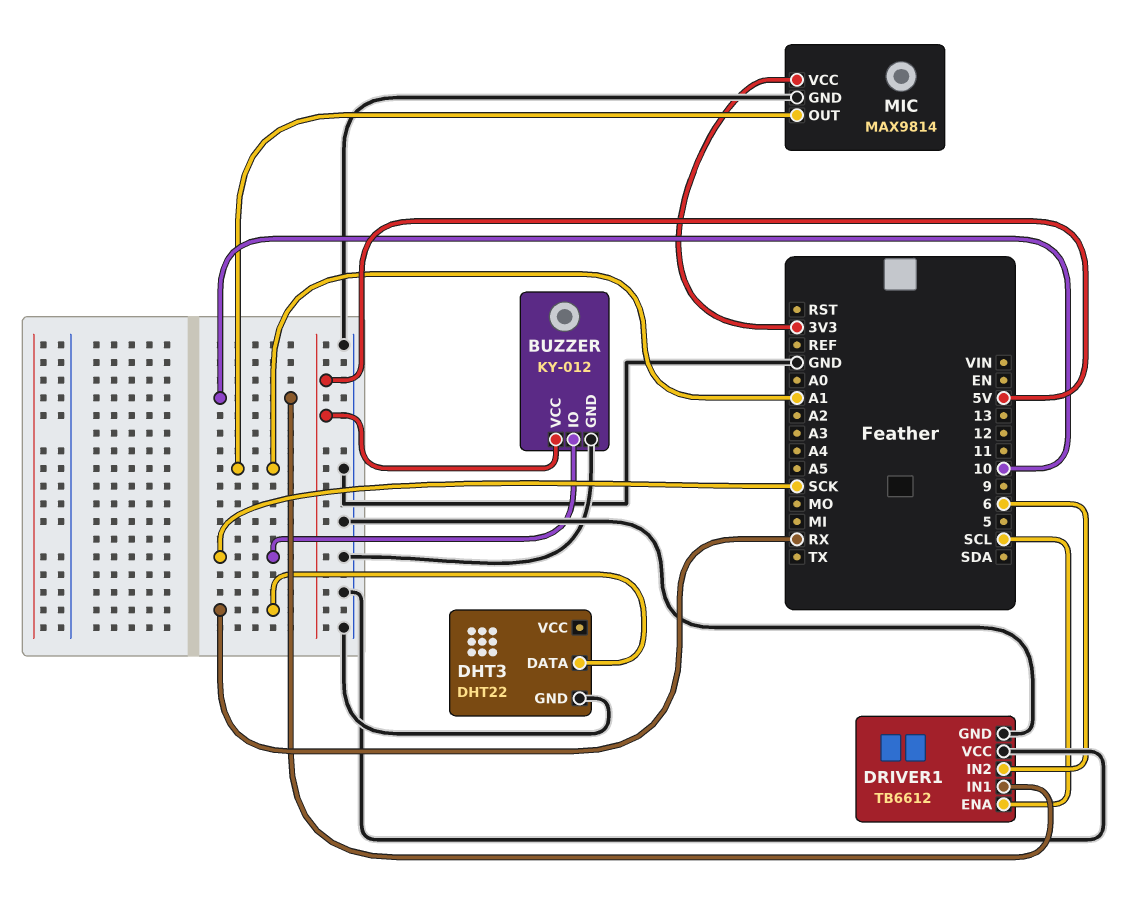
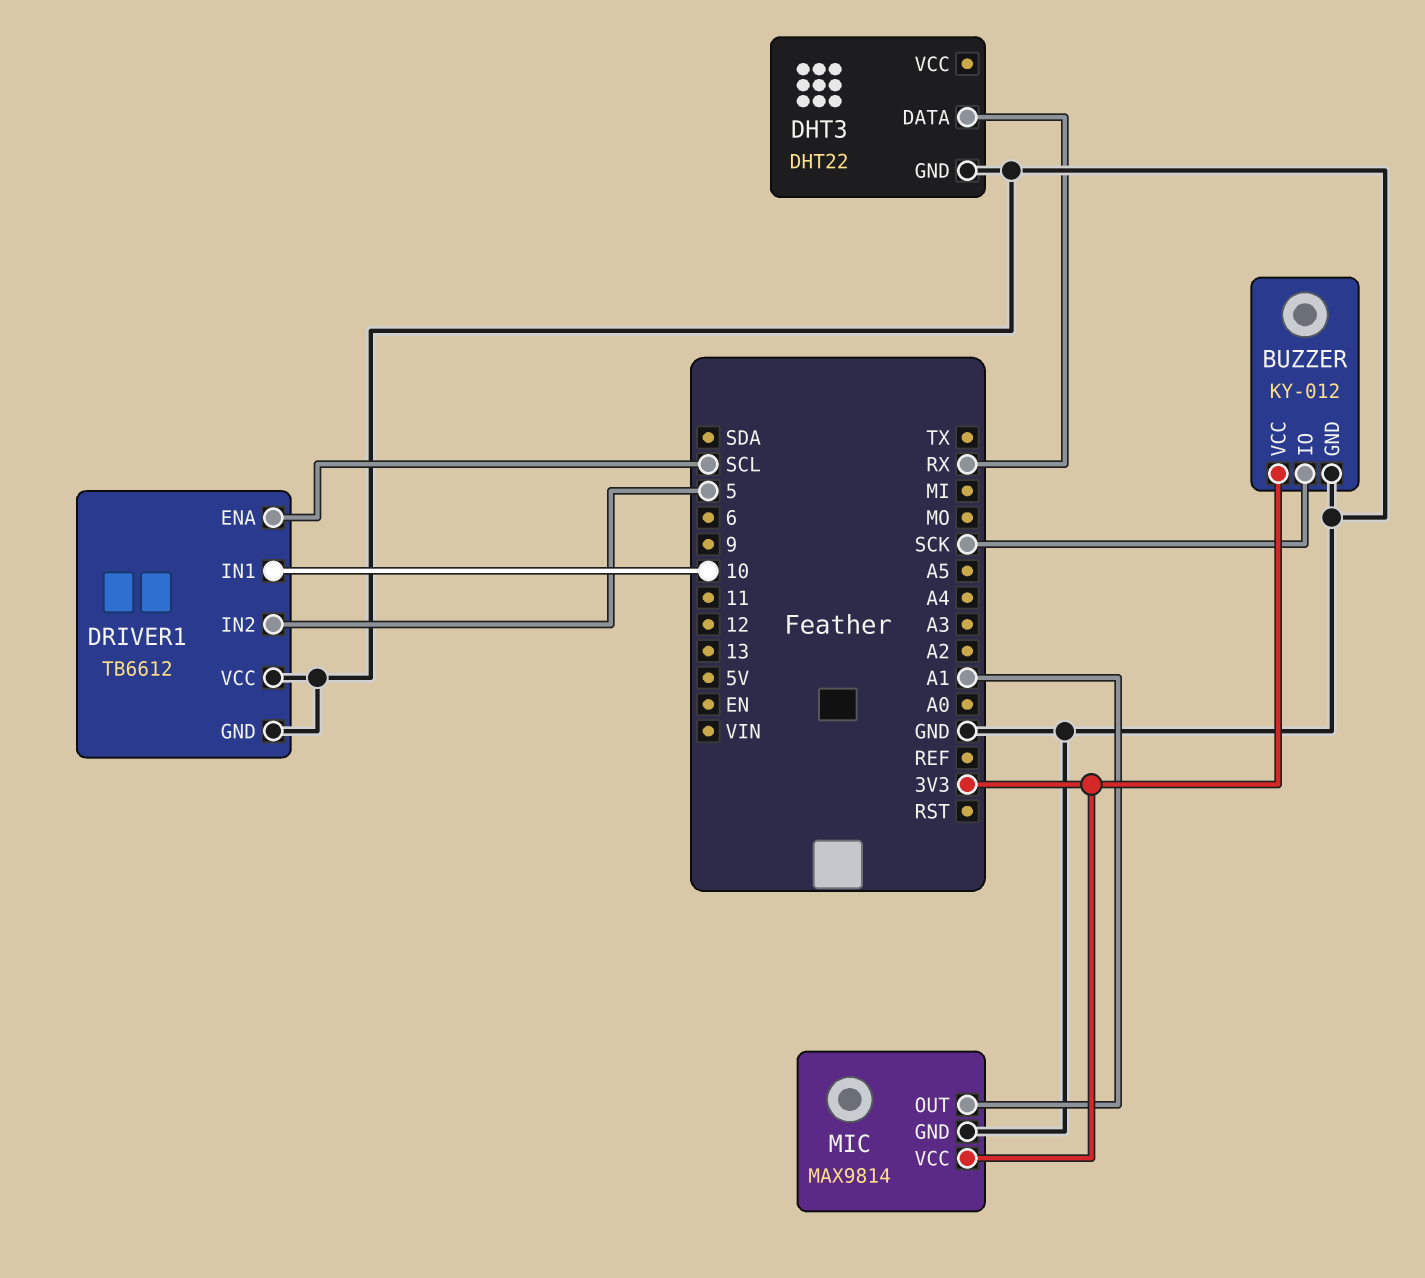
BUZZER pin VCC: 5V -> 3V3
DRIVER1 pin IN2: 6 -> 5

